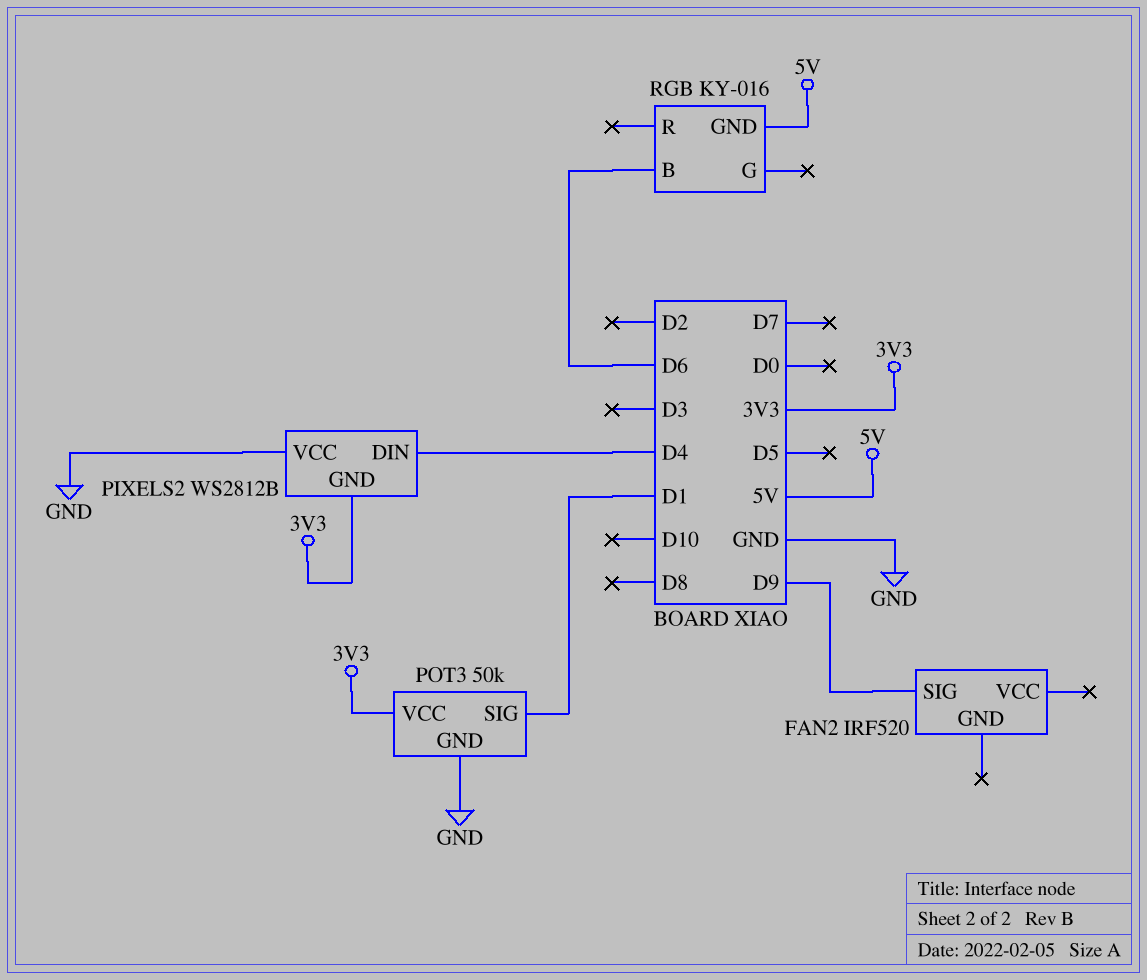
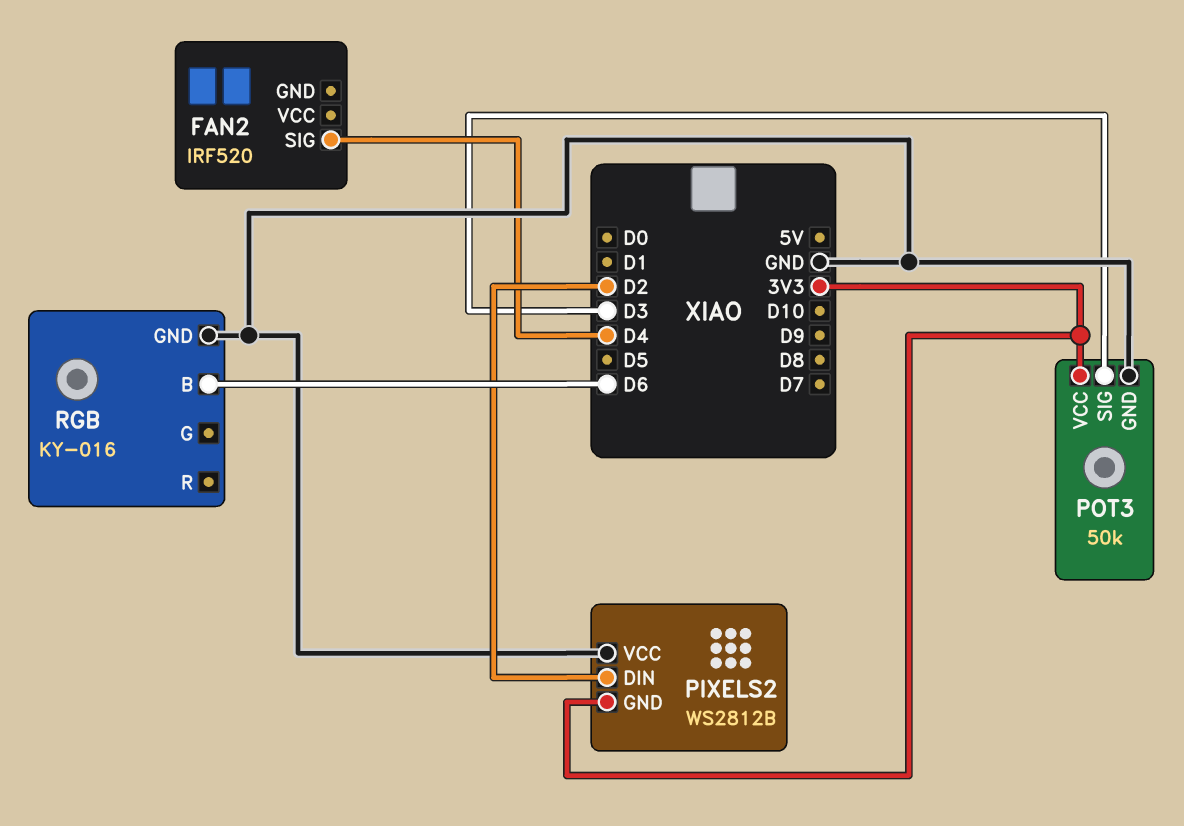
FAN2 pin SIG: D9 -> D4
PIXELS2 pin DIN: D4 -> D2
POT3 pin SIG: D1 -> D3
RGB pin GND: 5V -> GND

